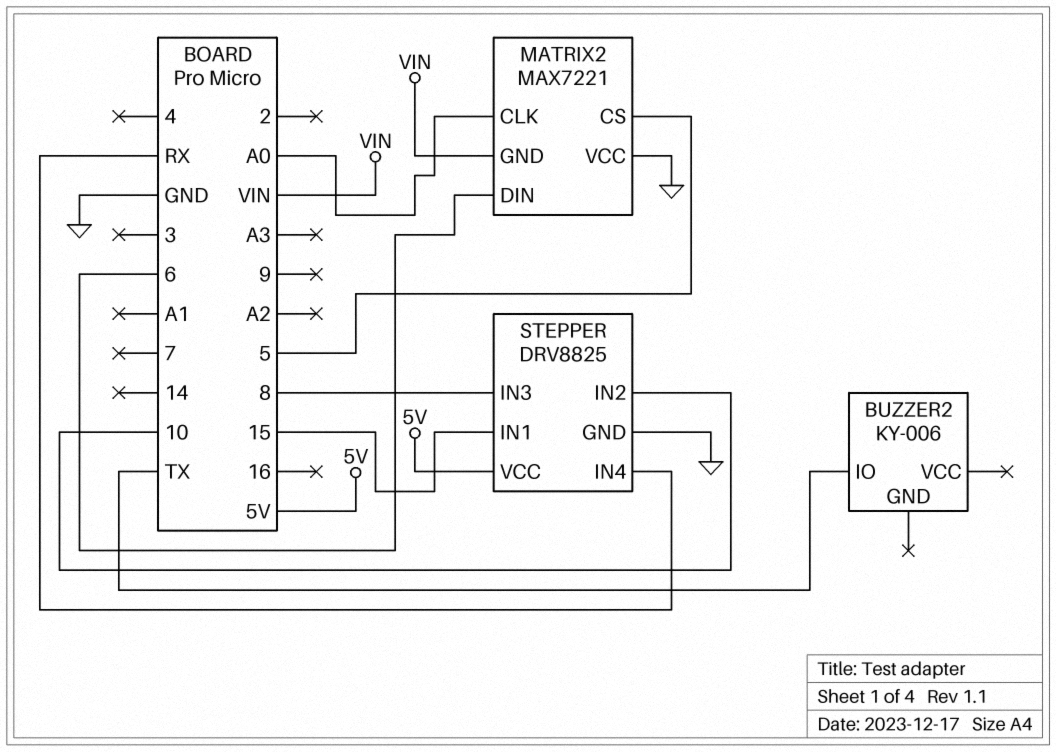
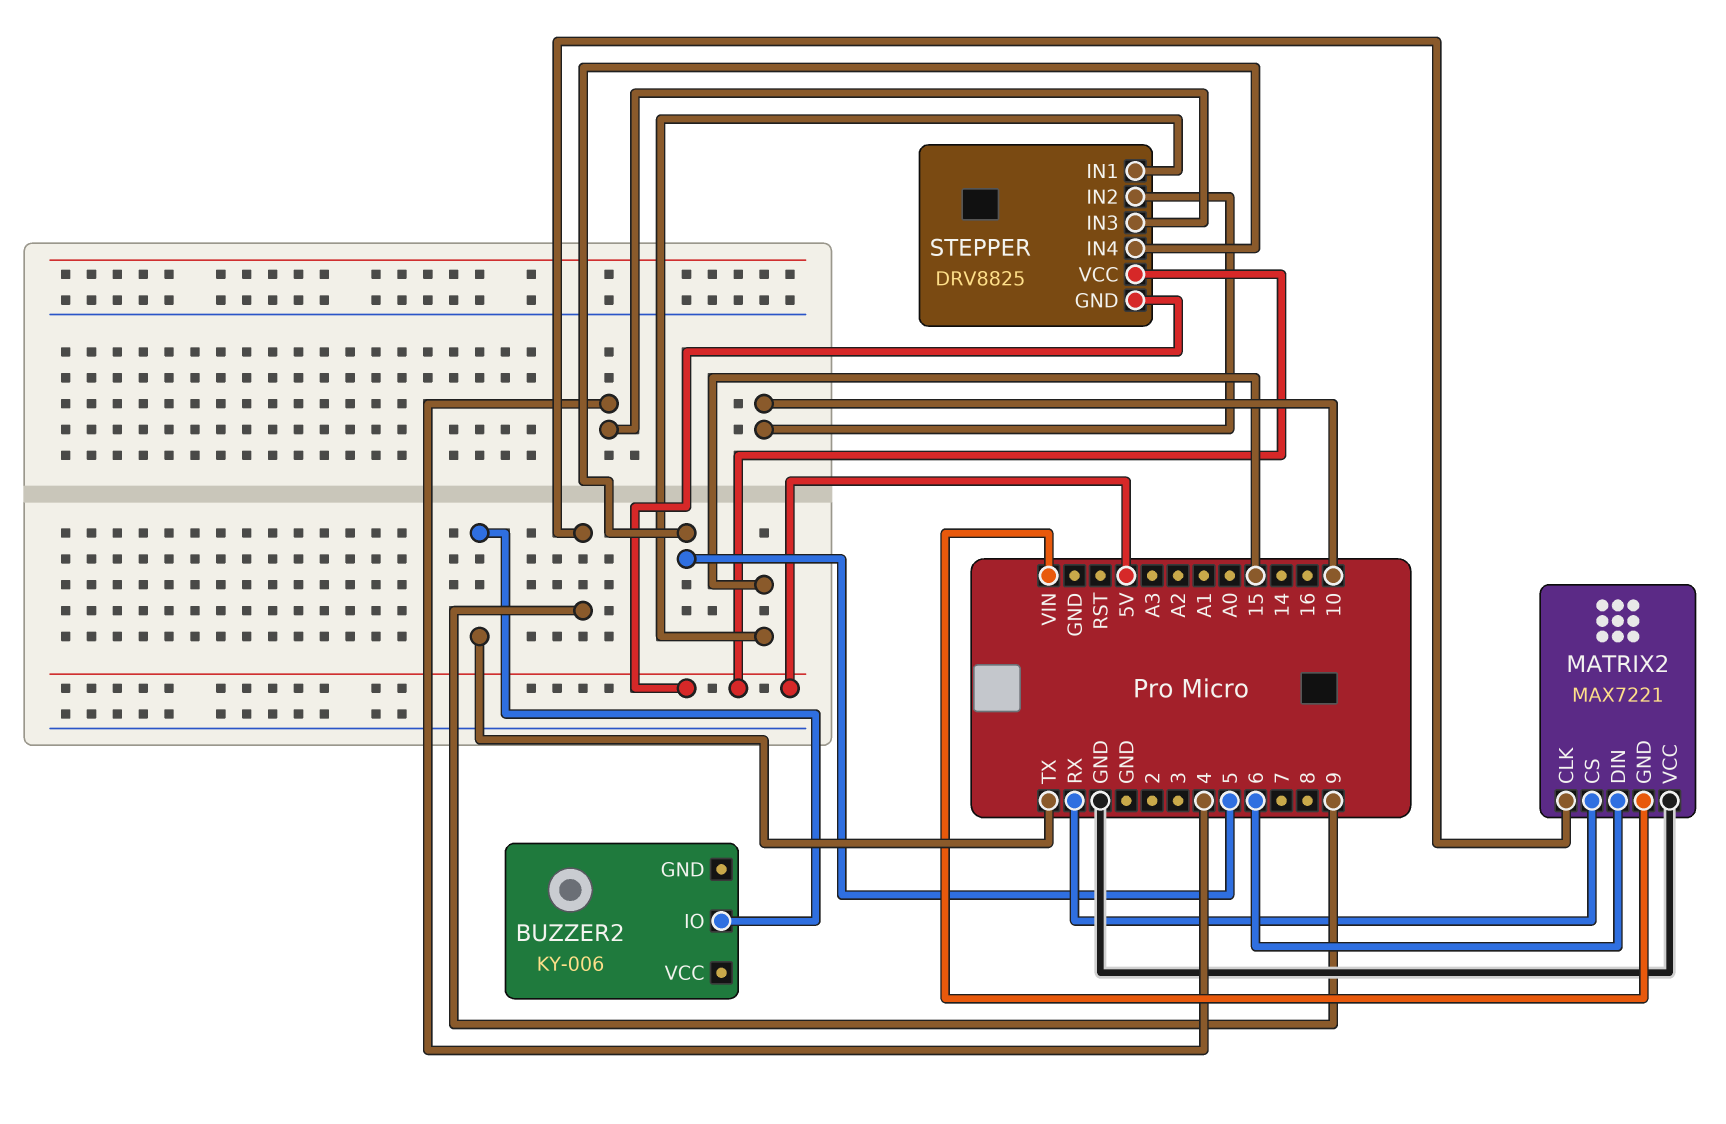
MATRIX2 pin CLK: A0 -> 9
MATRIX2 pin CS: 5 -> RX
STEPPER pin GND: GND -> 5V
STEPPER pin IN3: 8 -> 4
STEPPER pin IN4: RX -> 5

